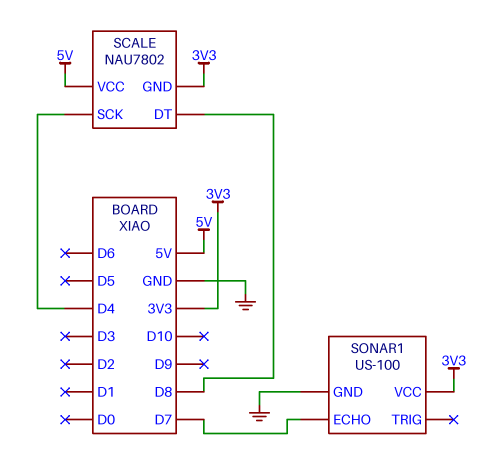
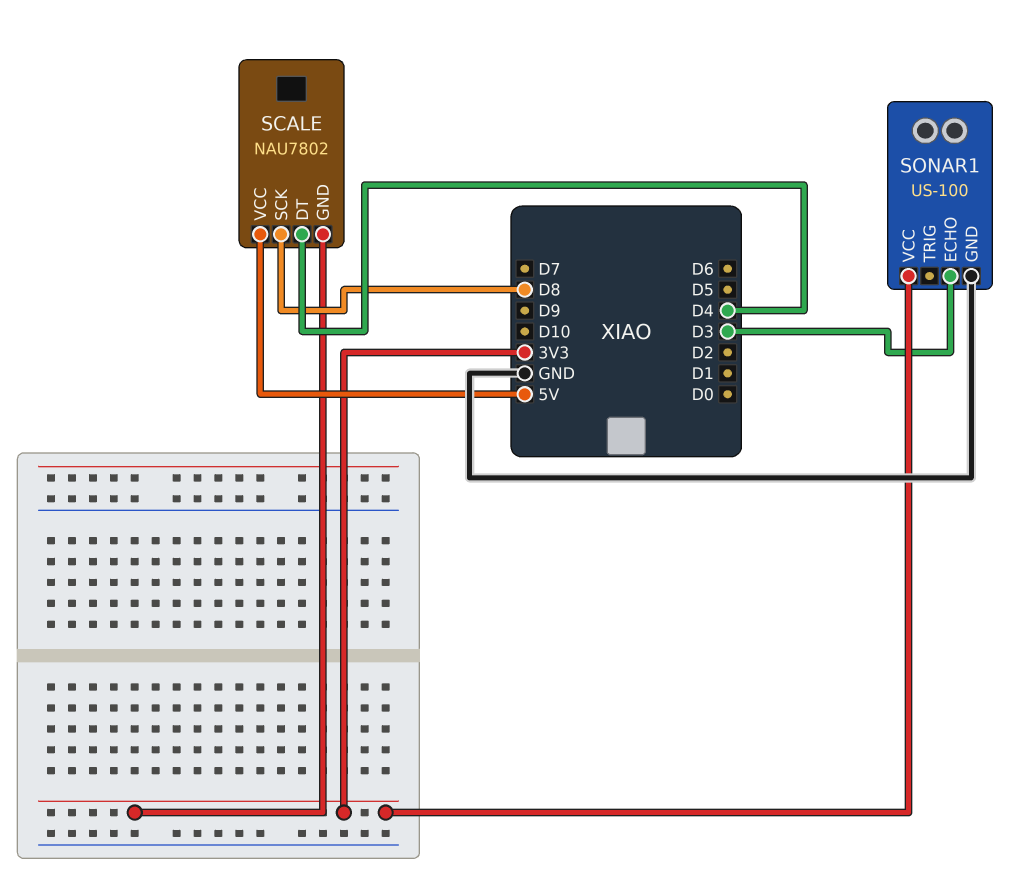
SCALE pin DT: D8 -> D4
SCALE pin SCK: D4 -> D8
SONAR1 pin ECHO: D7 -> D3

